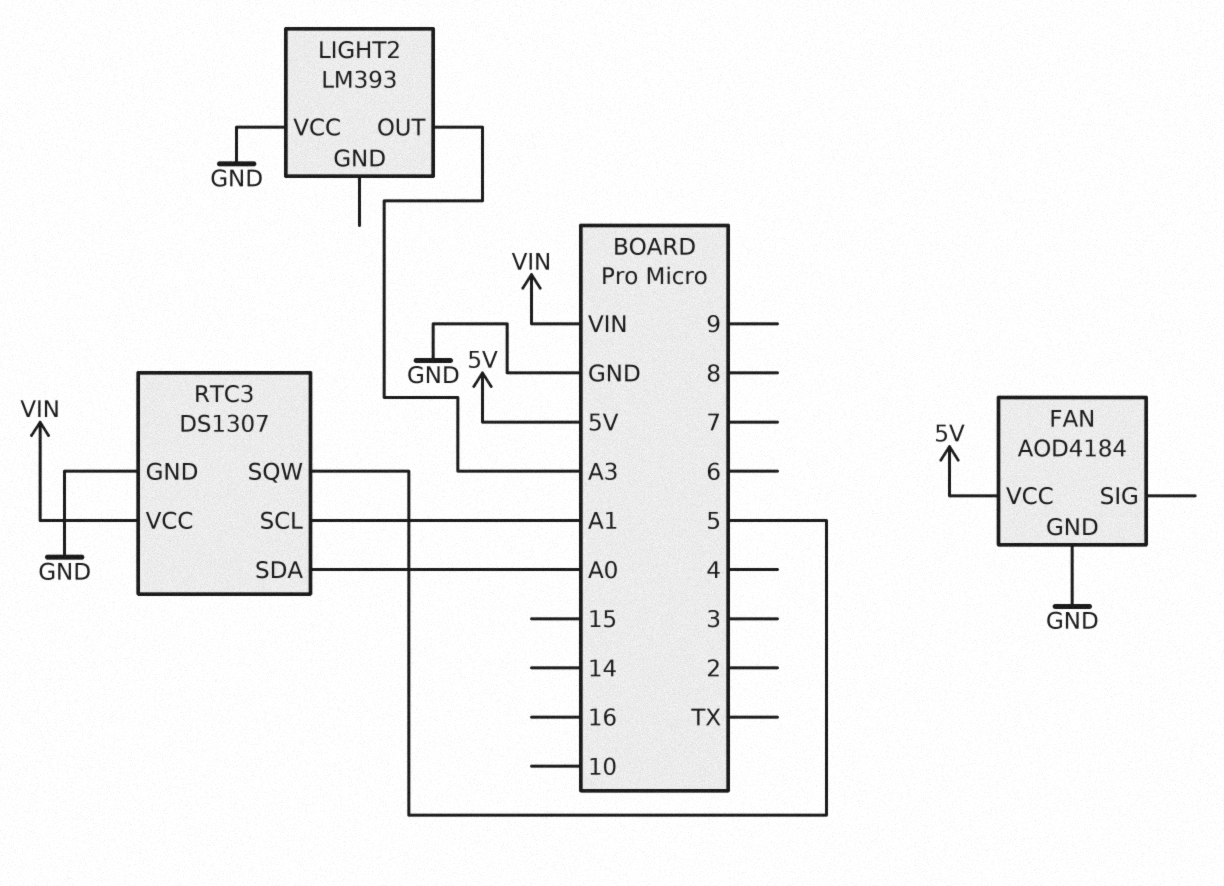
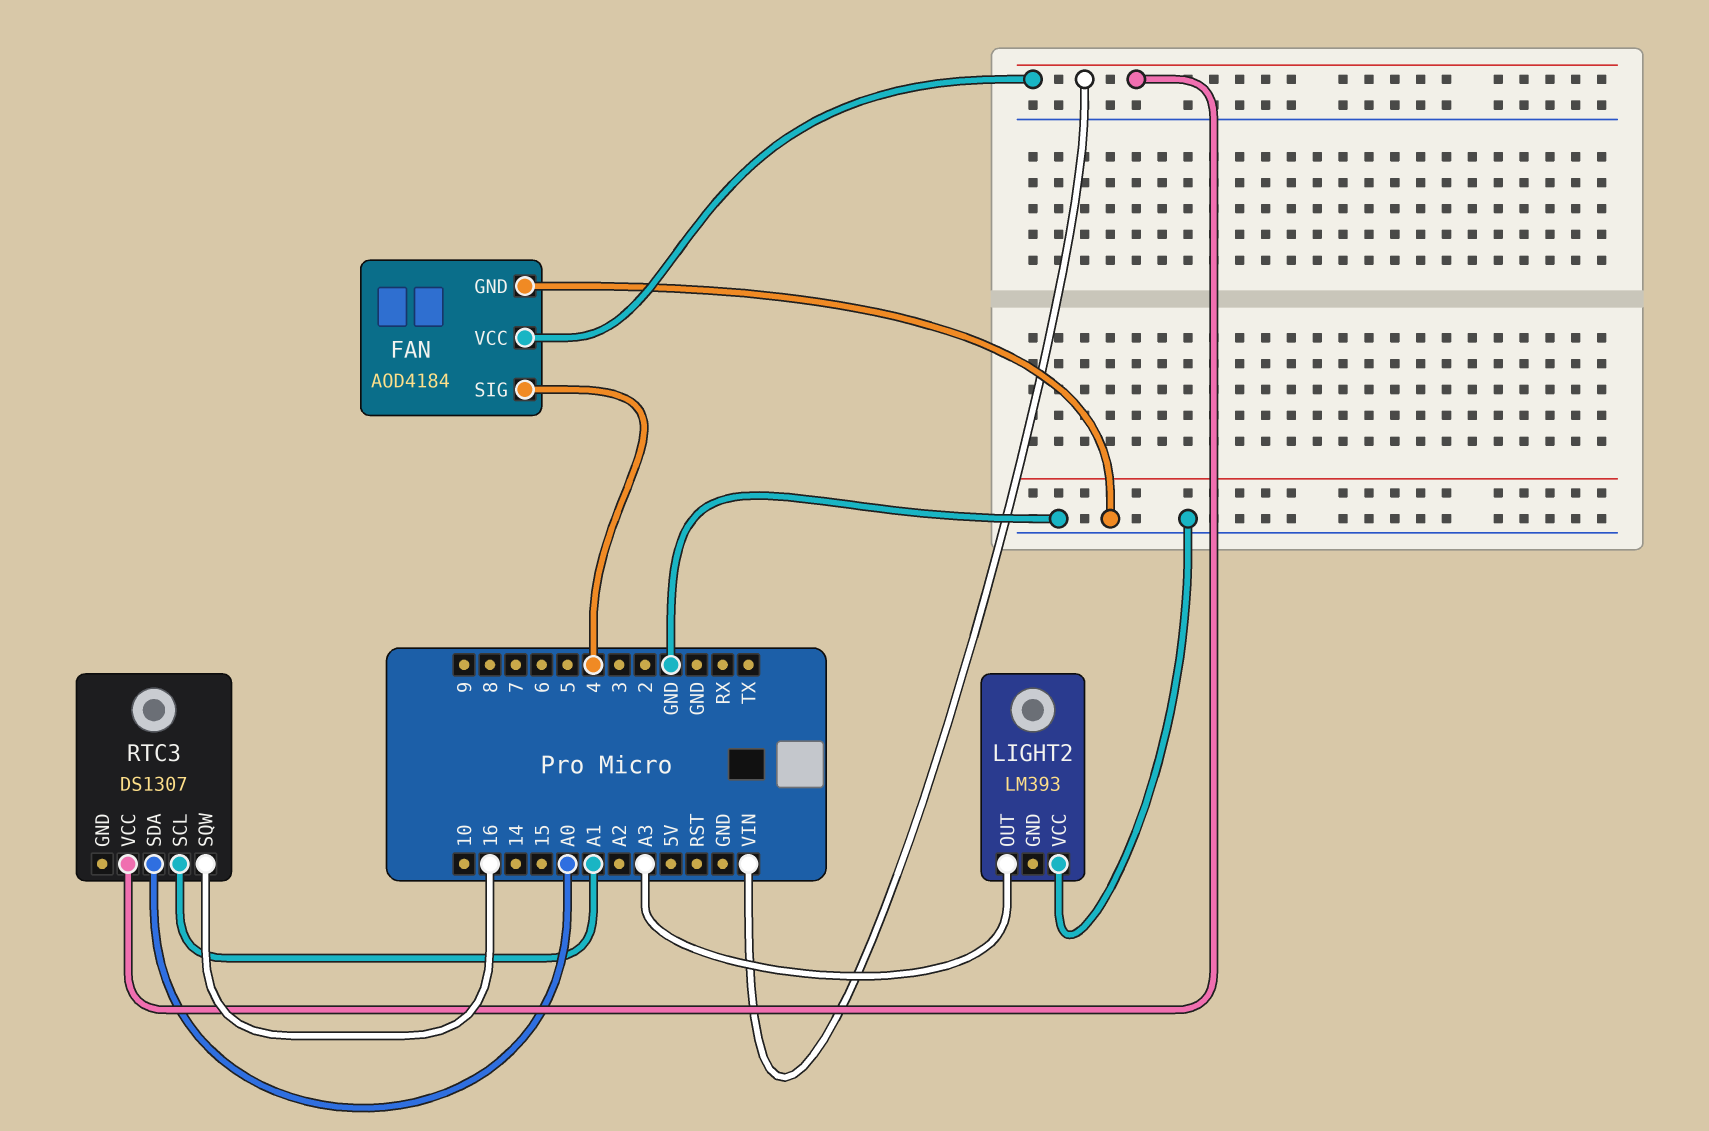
FAN pin SIG: none -> 4
FAN pin VCC: 5V -> VIN
RTC3 pin GND: GND -> none
RTC3 pin SQW: 5 -> 16

